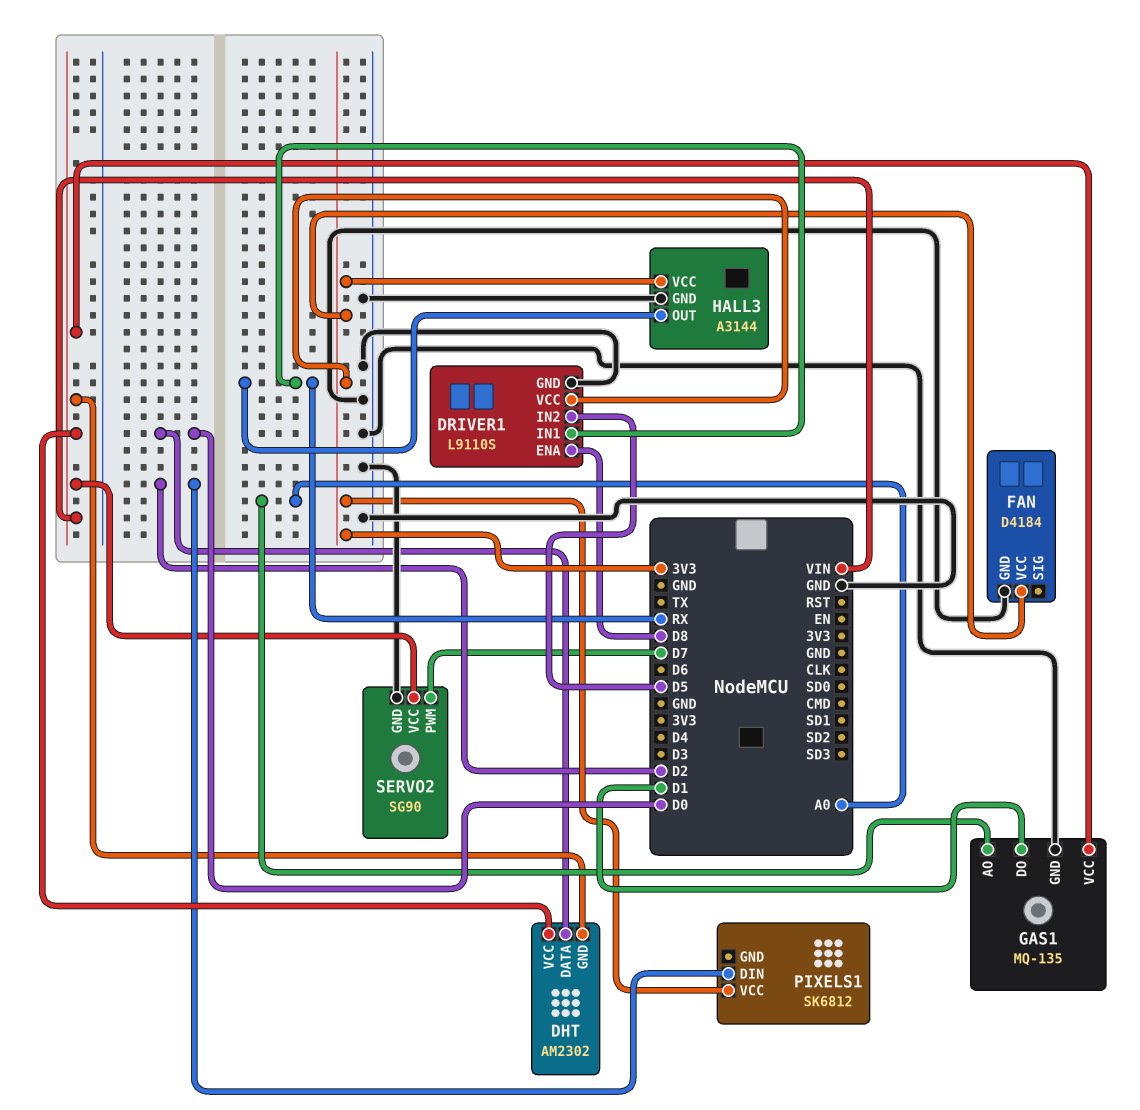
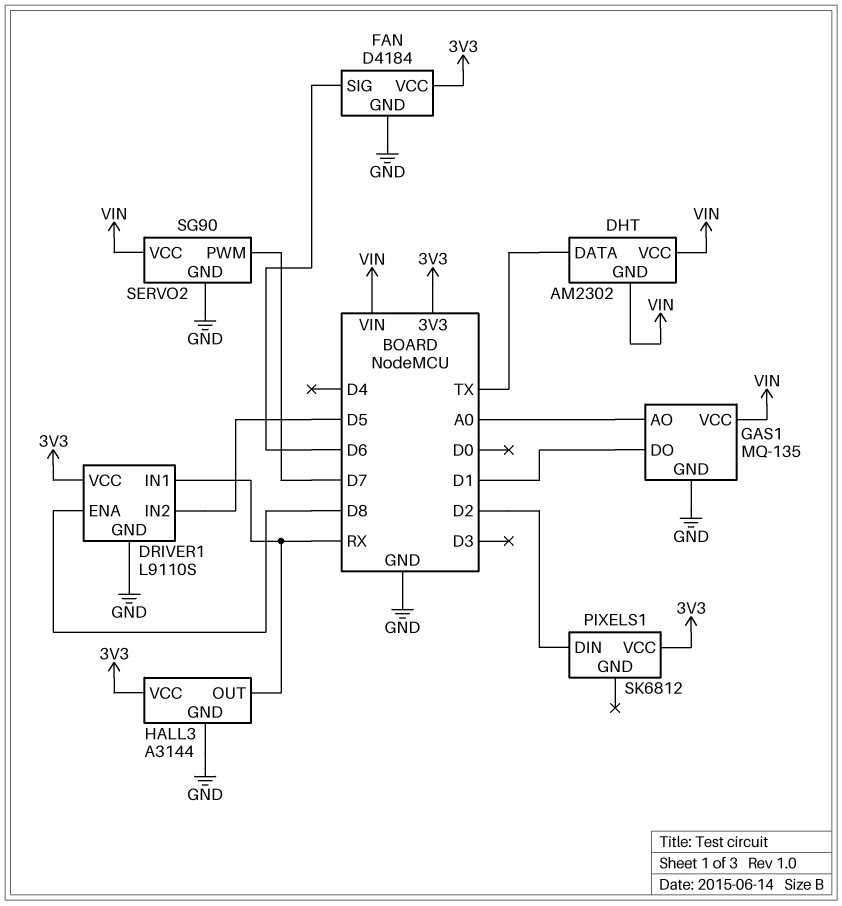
DHT pin DATA: D0 -> TX
FAN pin SIG: none -> D6

